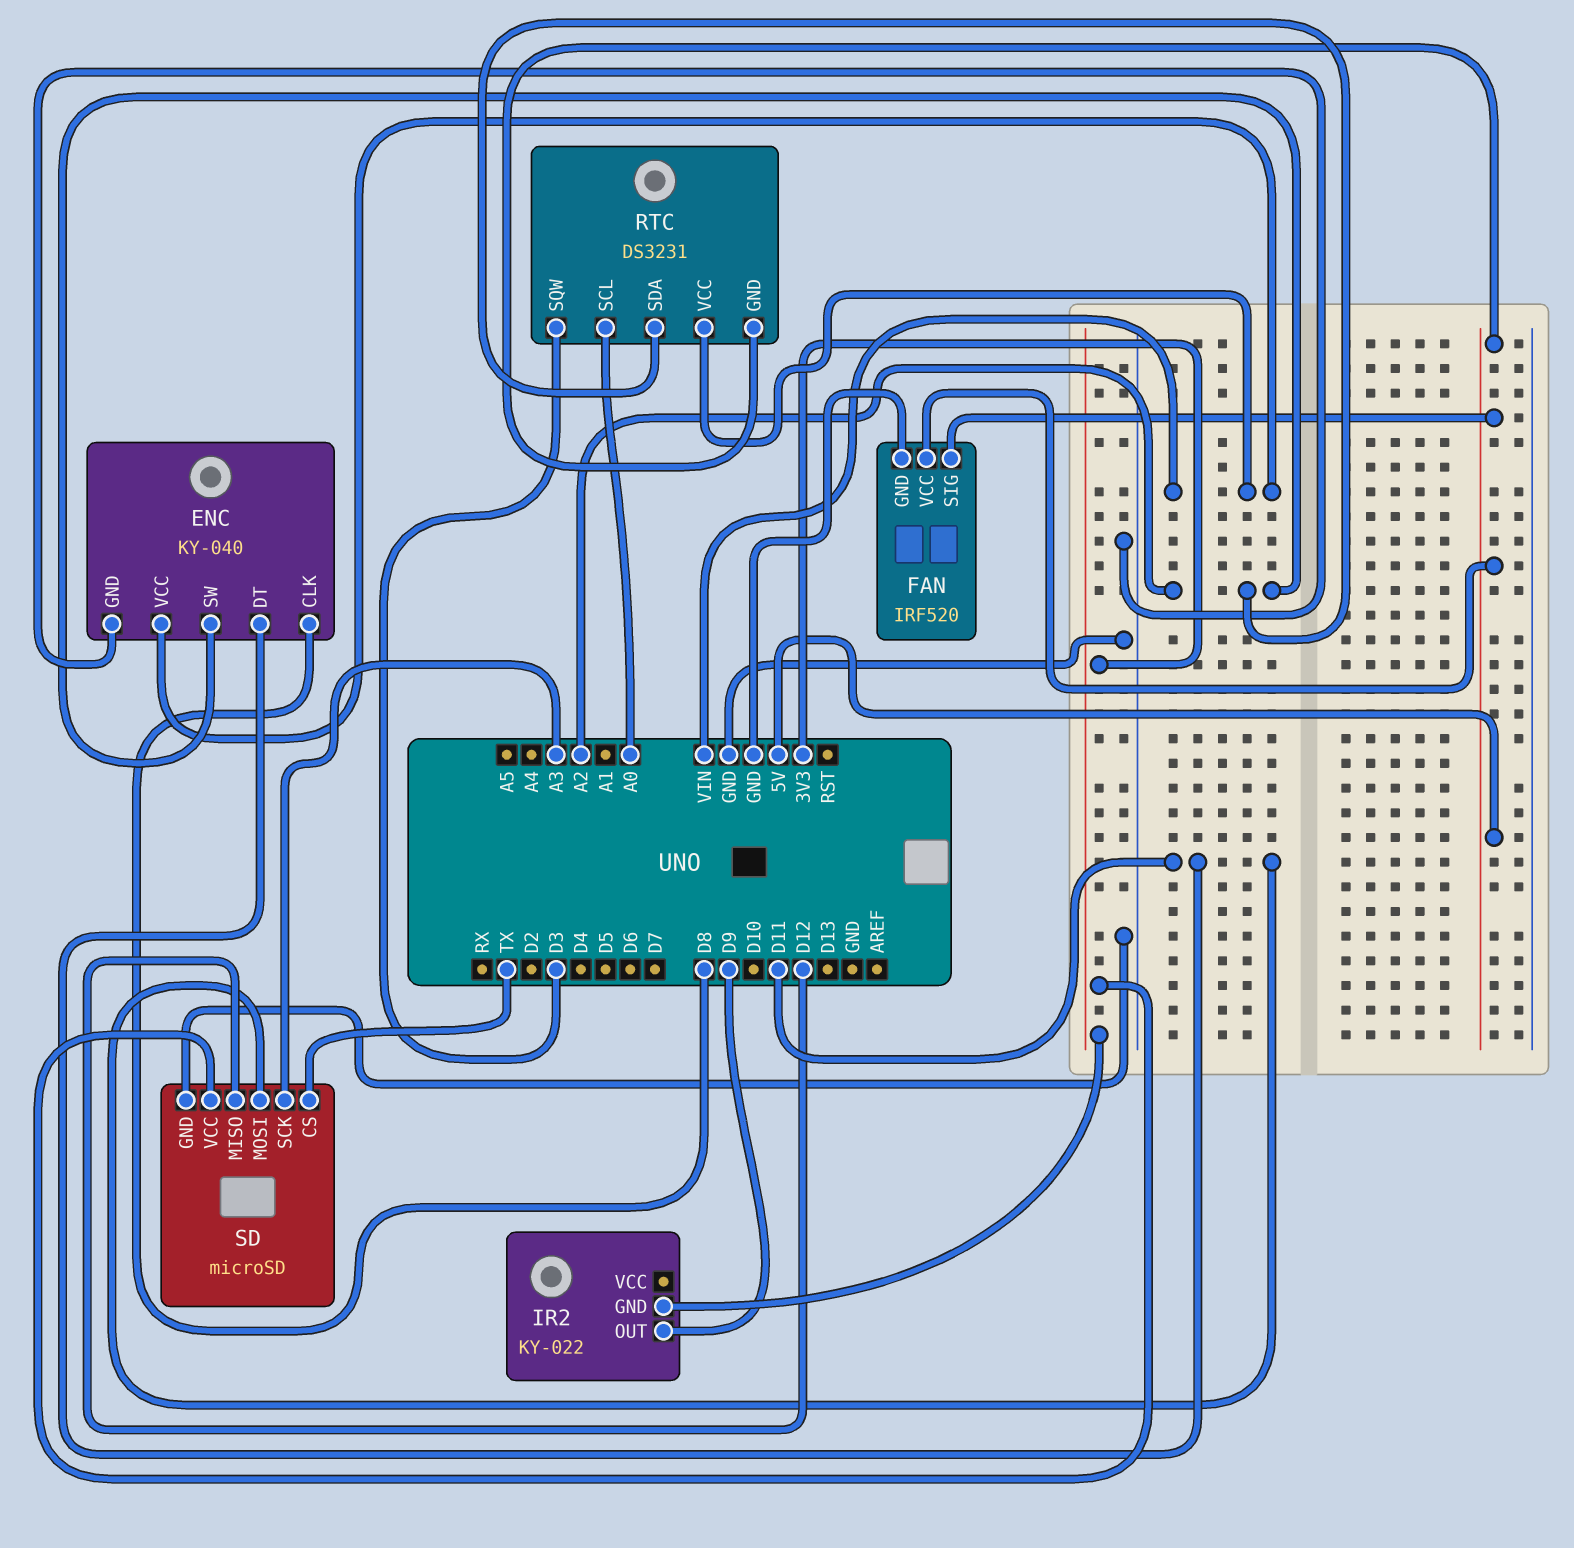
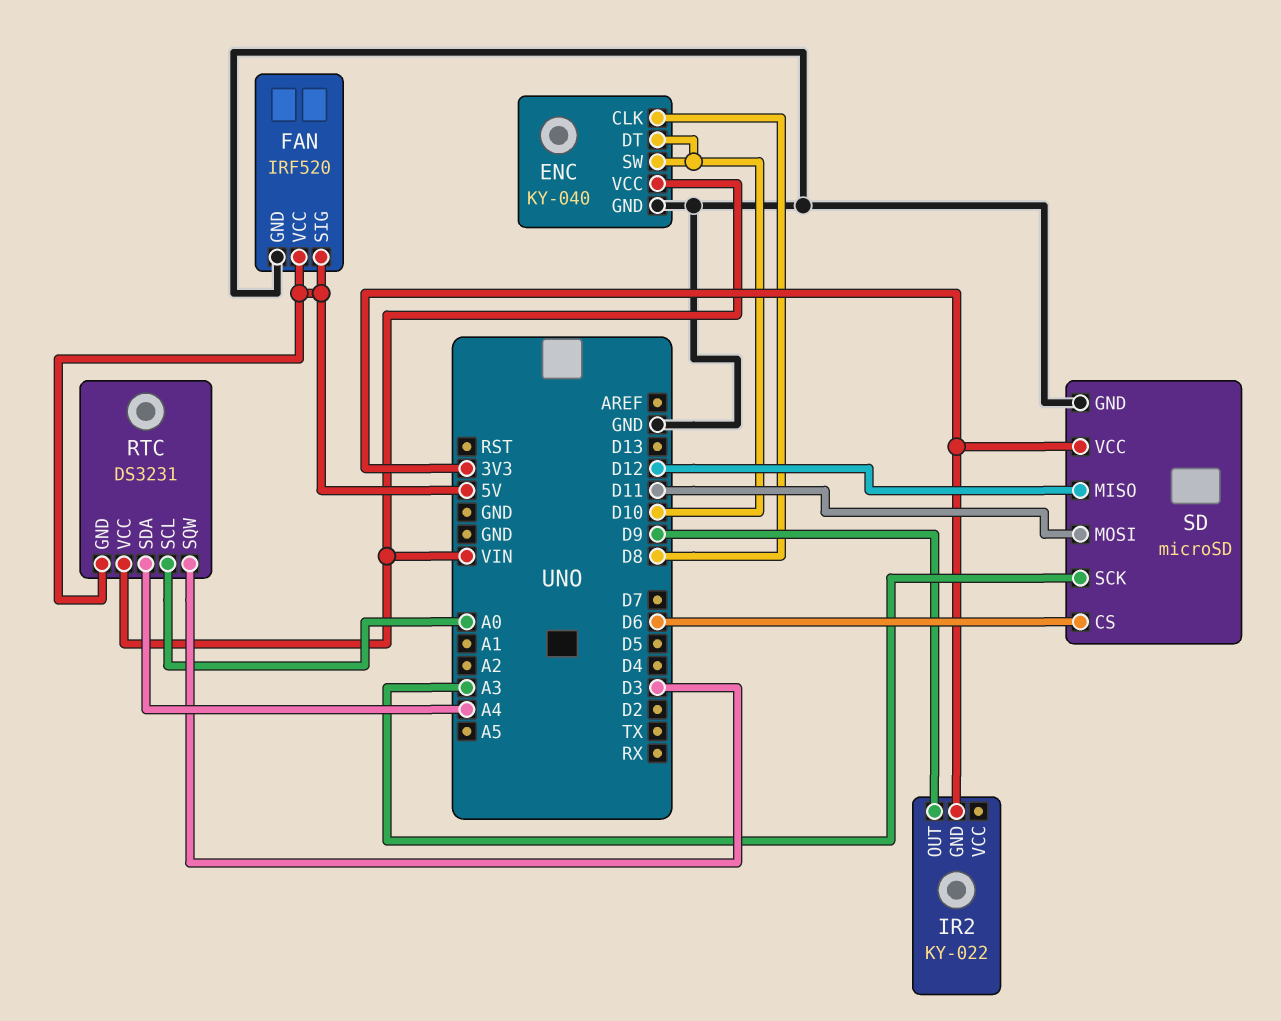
ENC pin DT: D11 -> D10
ENC pin SW: A2 -> D10
RTC pin SDA: A2 -> A4
SD pin CS: TX -> D6

